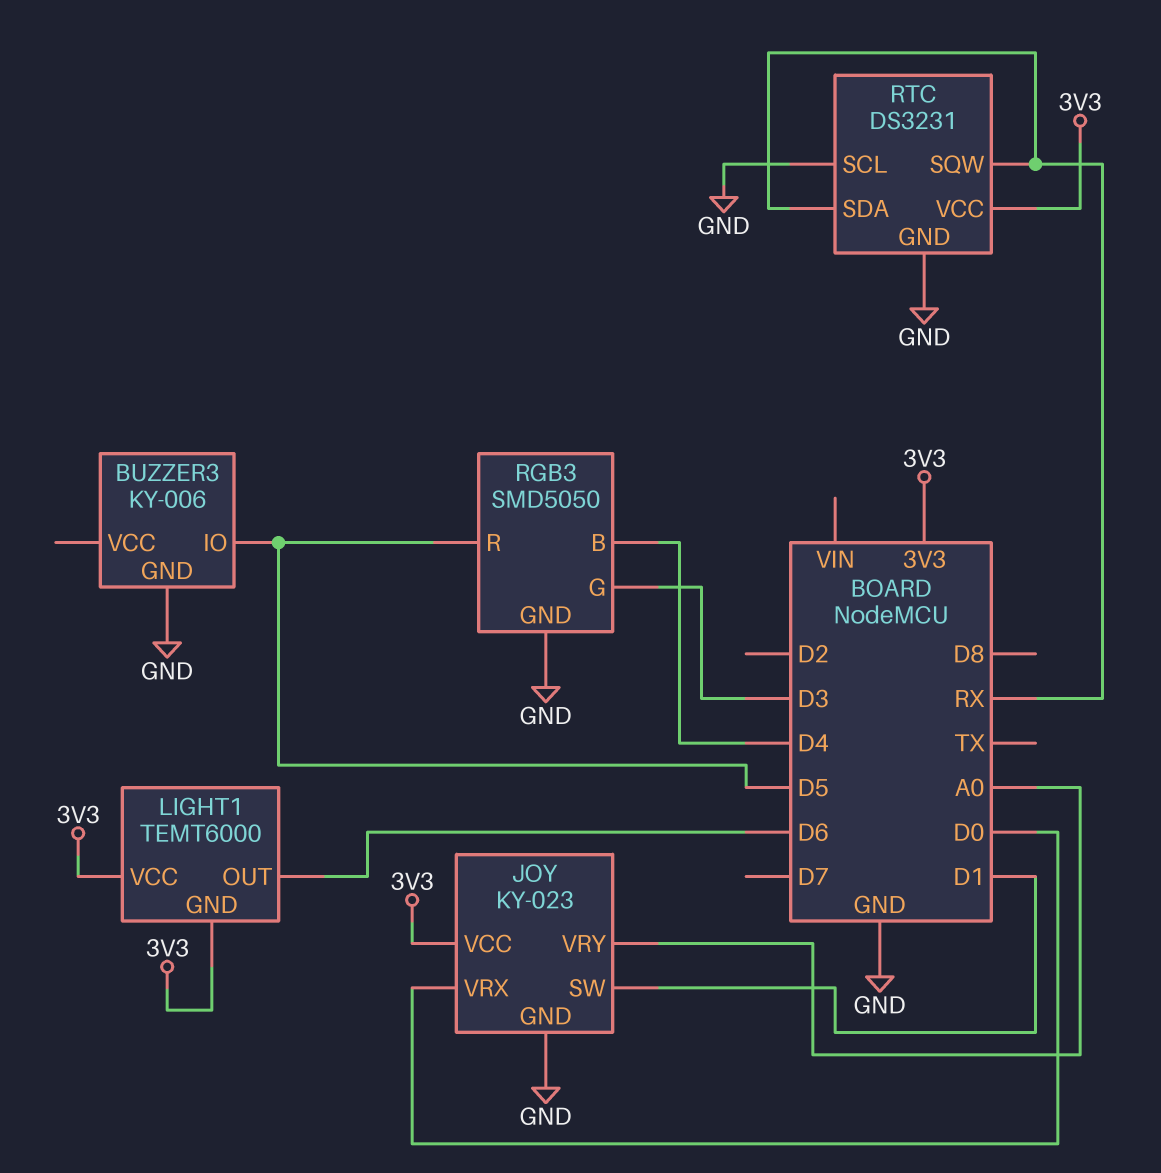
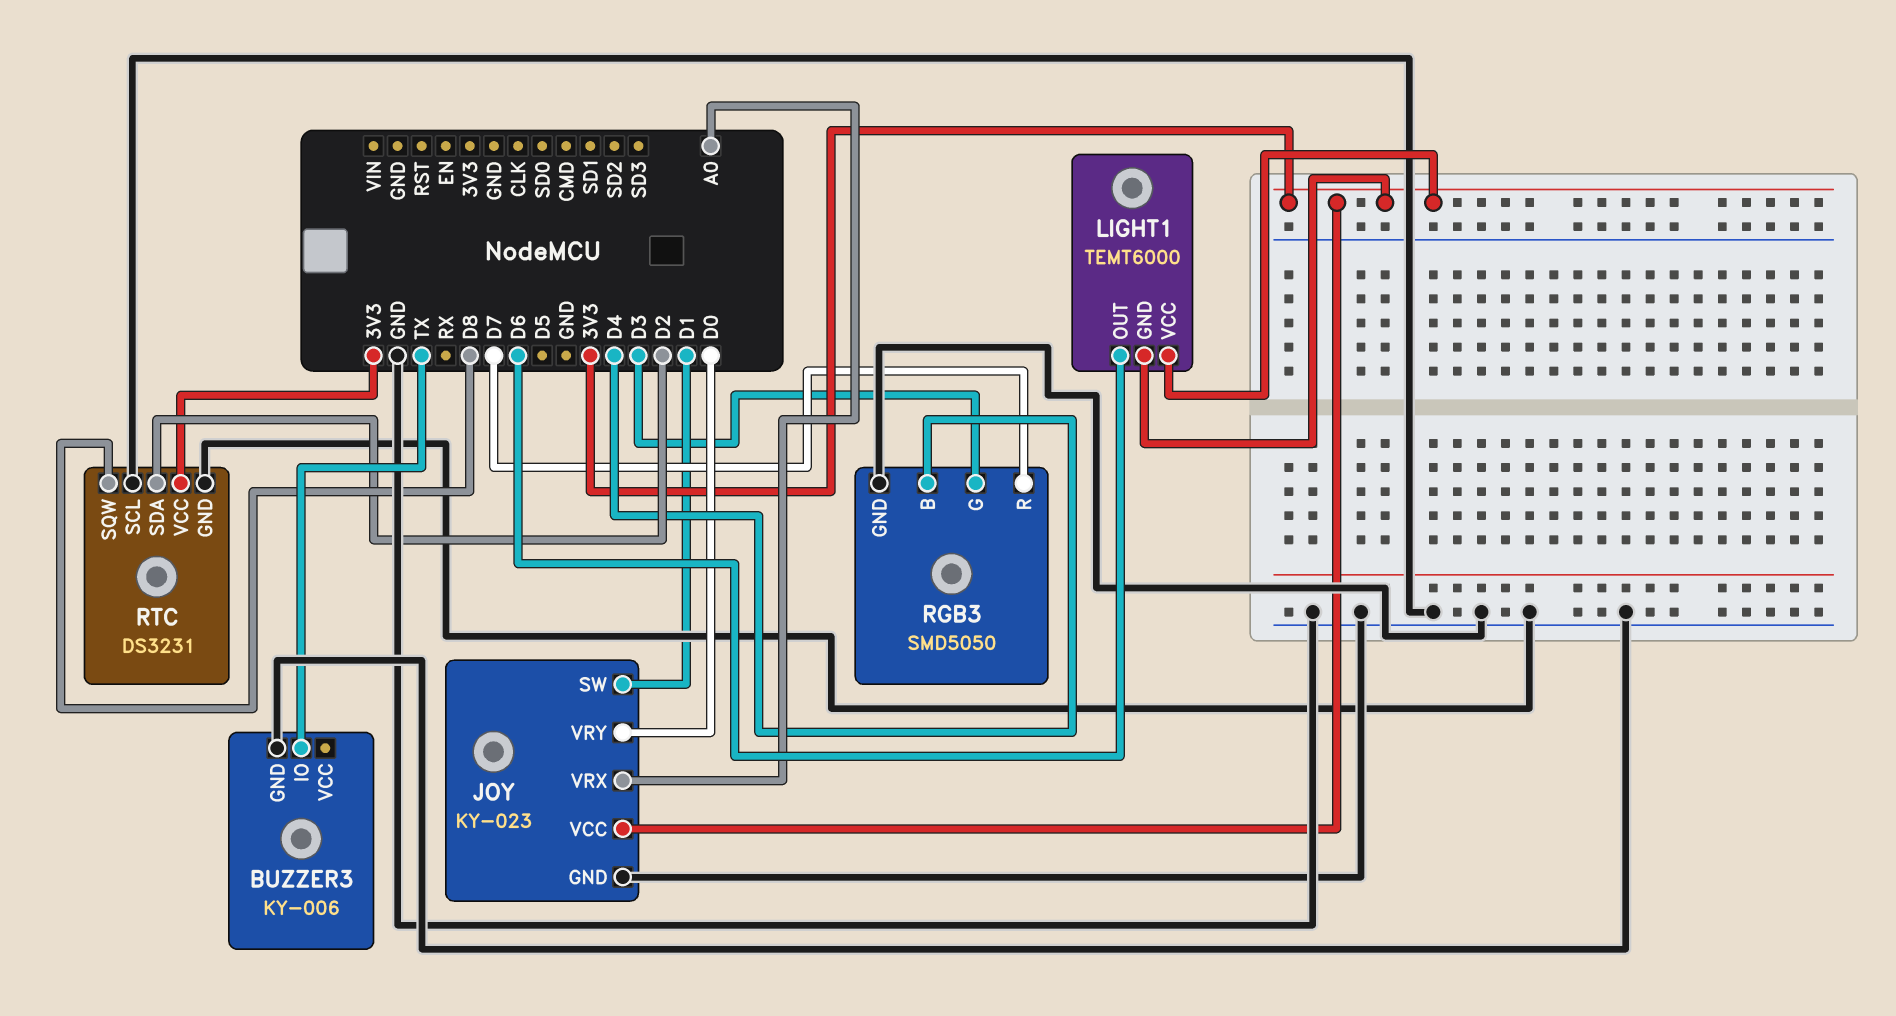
BUZZER3 pin IO: D5 -> TX
JOY pin VRX: D0 -> A0
JOY pin VRY: A0 -> D0
RGB3 pin R: D5 -> D7
RTC pin SDA: RX -> D2
RTC pin SQW: RX -> D8

